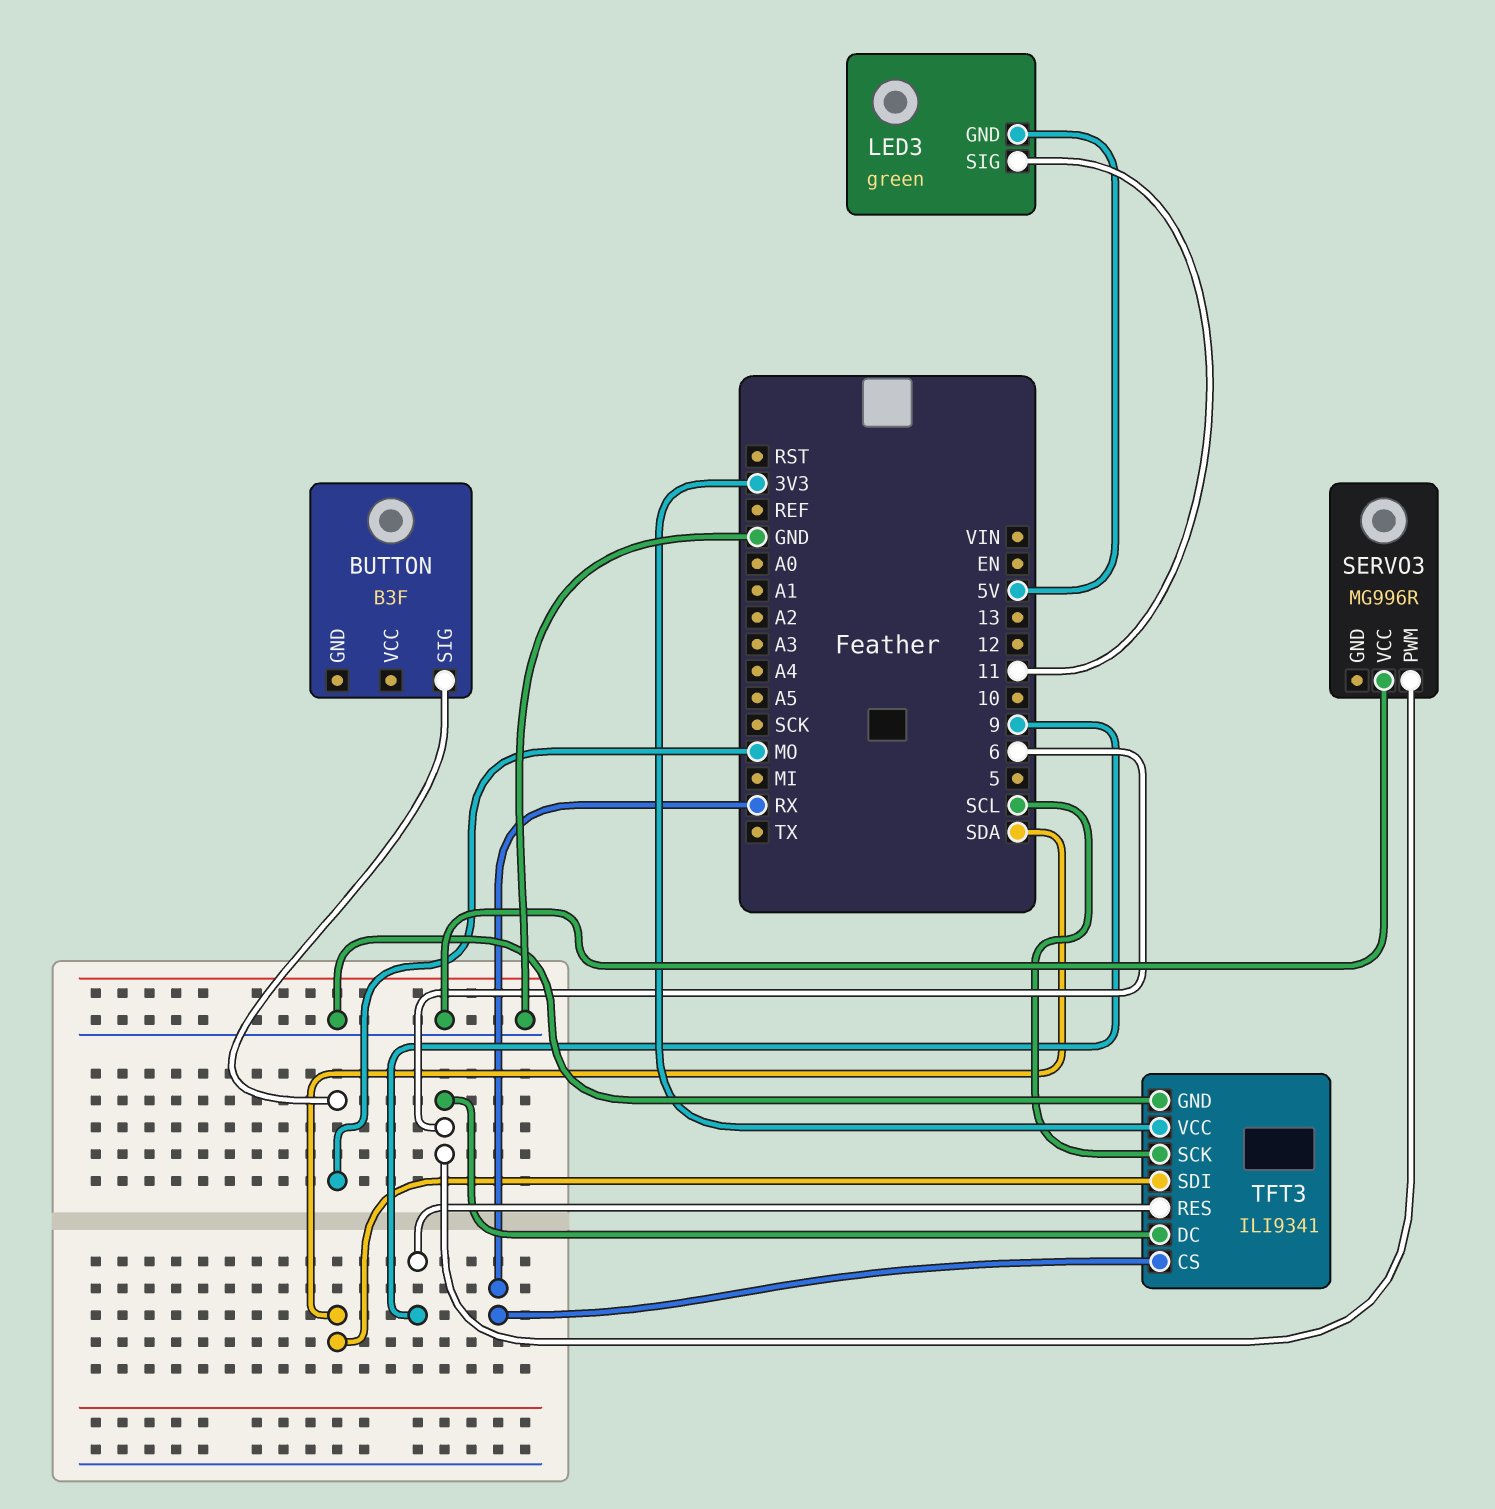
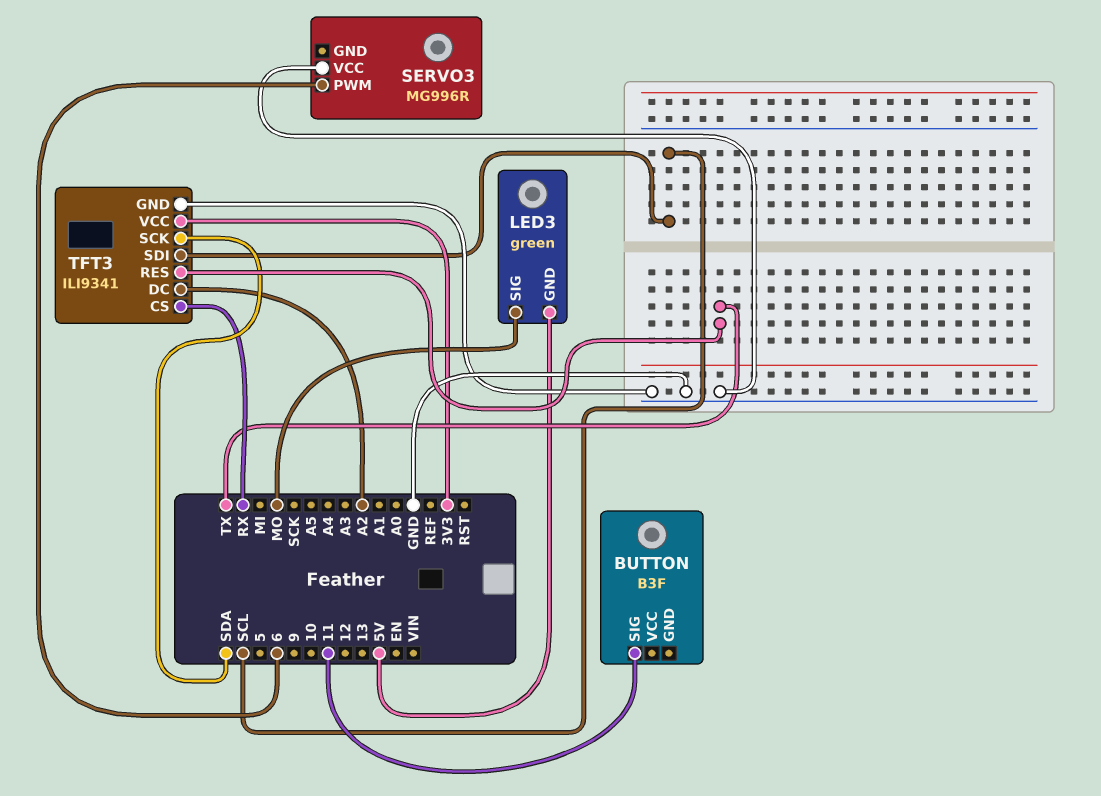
BUTTON pin SIG: MO -> 11
LED3 pin SIG: 11 -> MO
TFT3 pin DC: 6 -> A2
TFT3 pin RES: 9 -> TX
TFT3 pin SCK: SCL -> SDA
TFT3 pin SDI: SDA -> SCL

